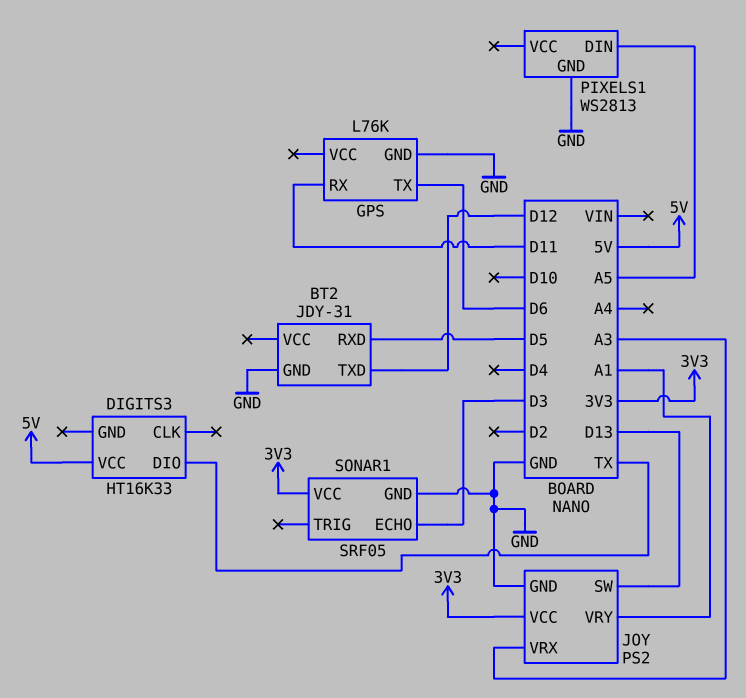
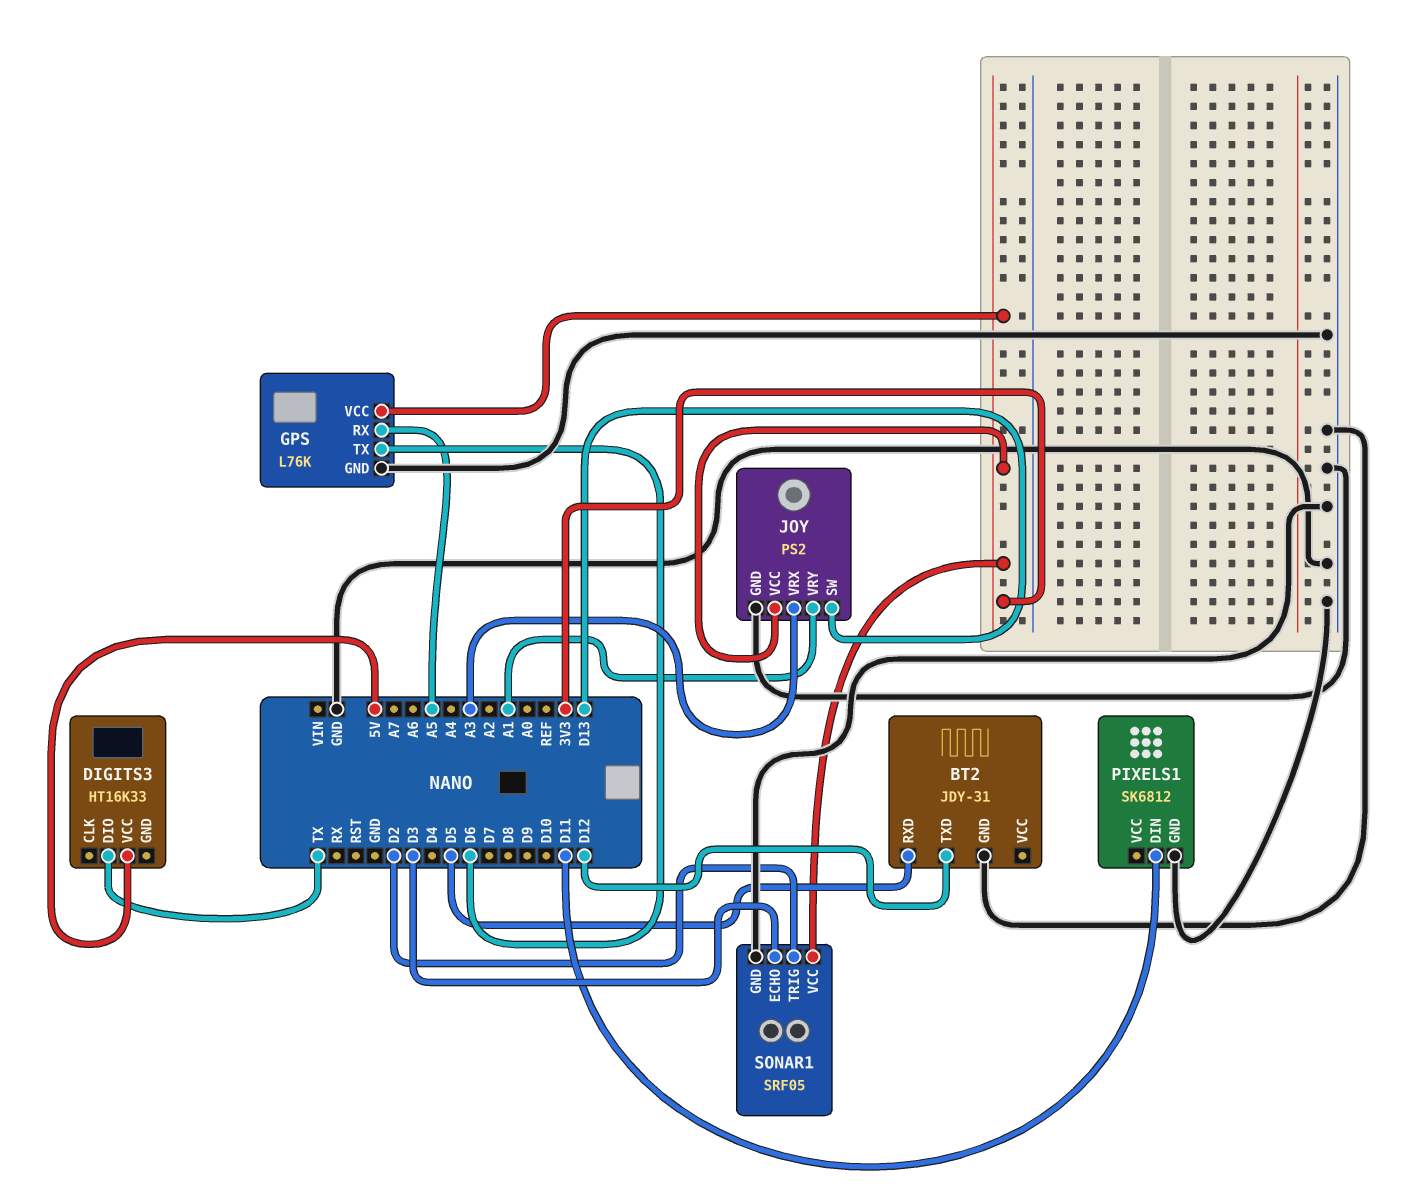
GPS pin RX: D11 -> A5
GPS pin VCC: none -> 3V3
PIXELS1: WS2813 -> SK6812
PIXELS1 pin DIN: A5 -> D11
SONAR1 pin TRIG: none -> D2

